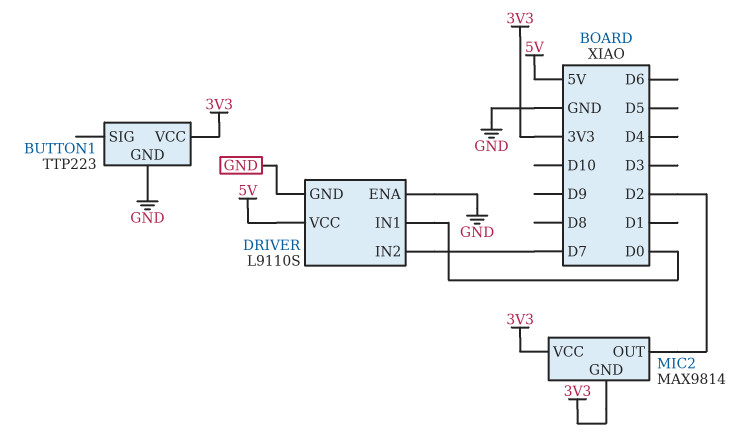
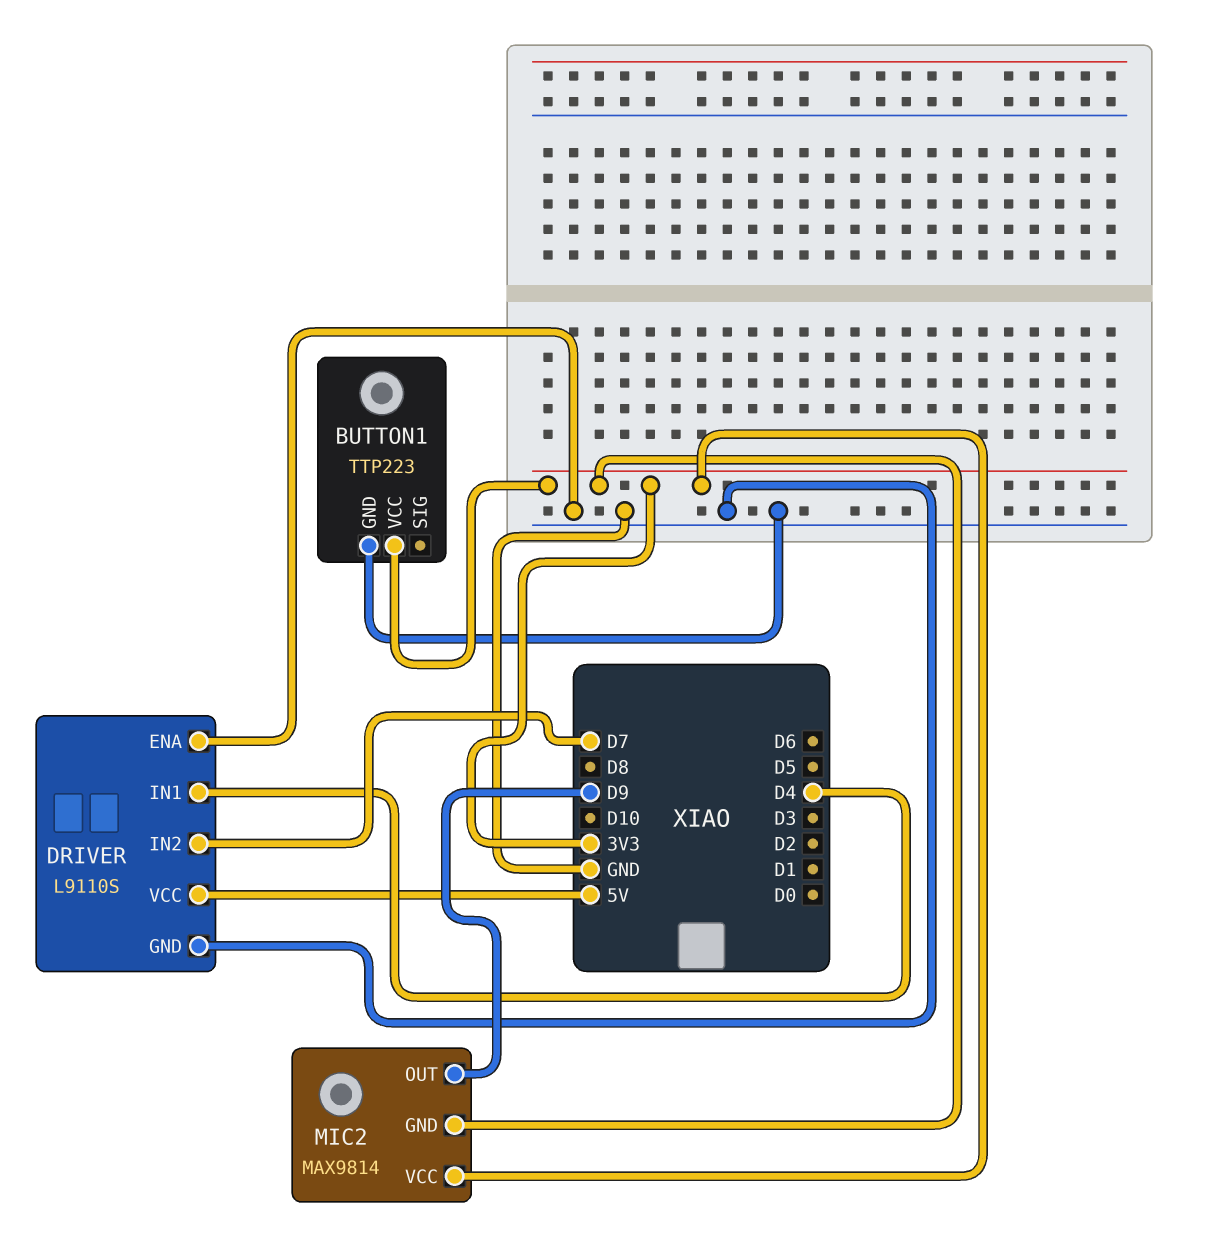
DRIVER pin IN1: D0 -> D4
MIC2 pin OUT: D2 -> D9

